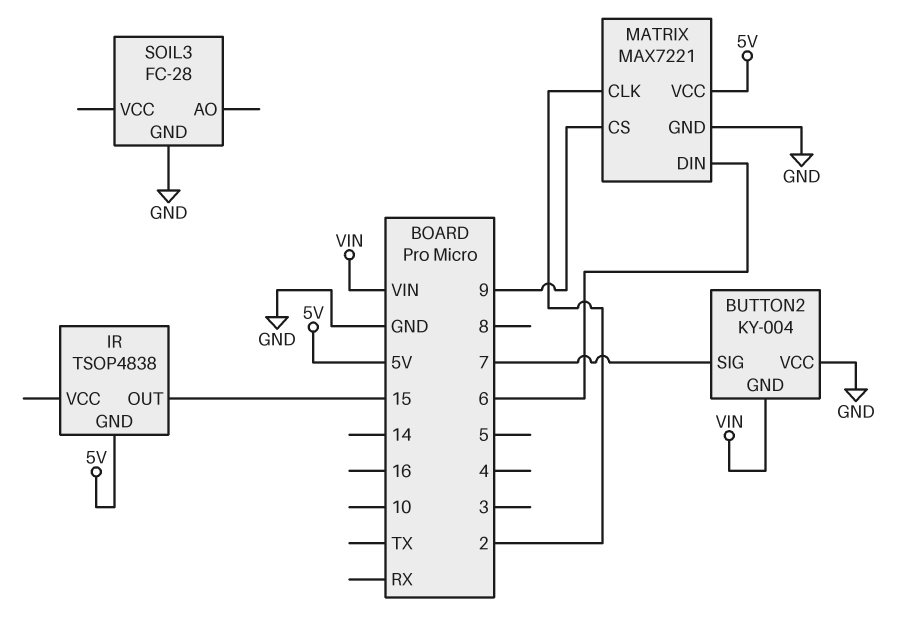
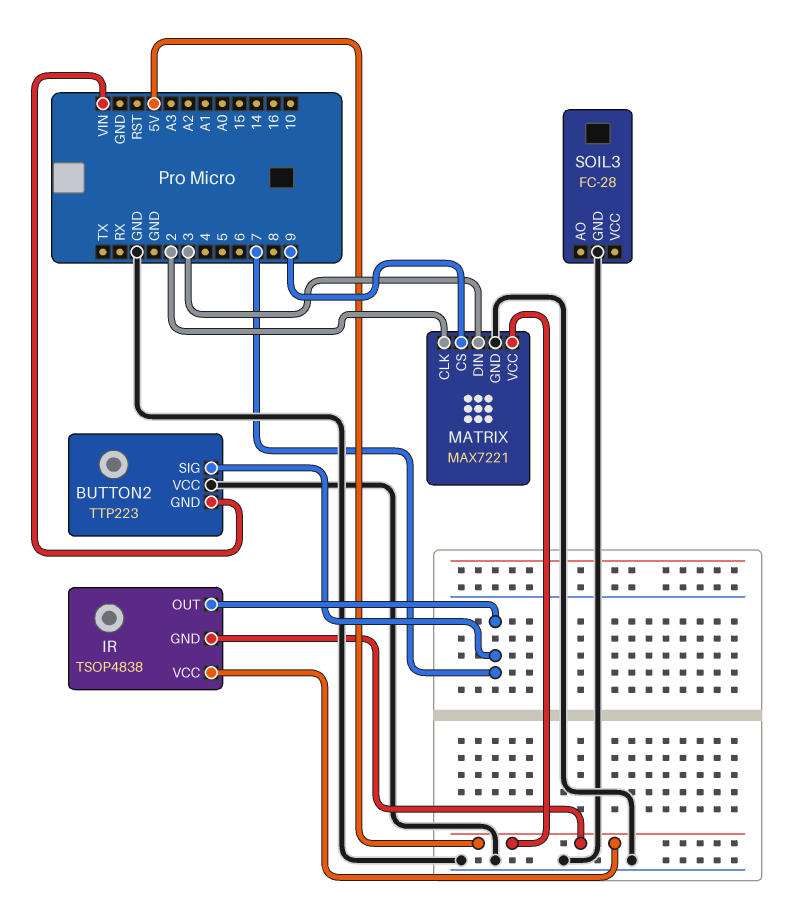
BUTTON2: KY-004 -> TTP223
IR pin OUT: 15 -> 7
IR pin VCC: none -> 5V
MATRIX pin DIN: 6 -> 3

